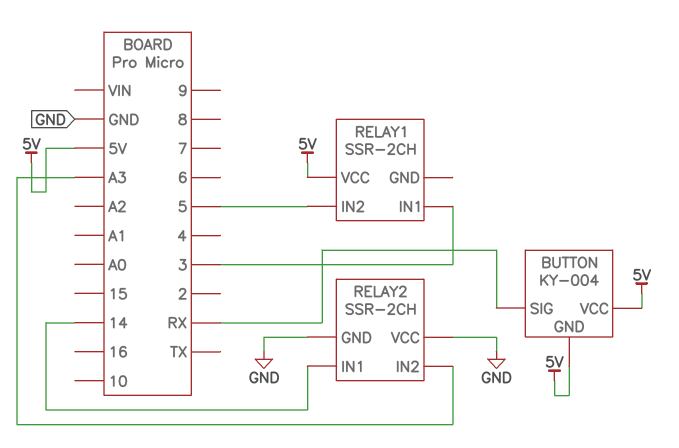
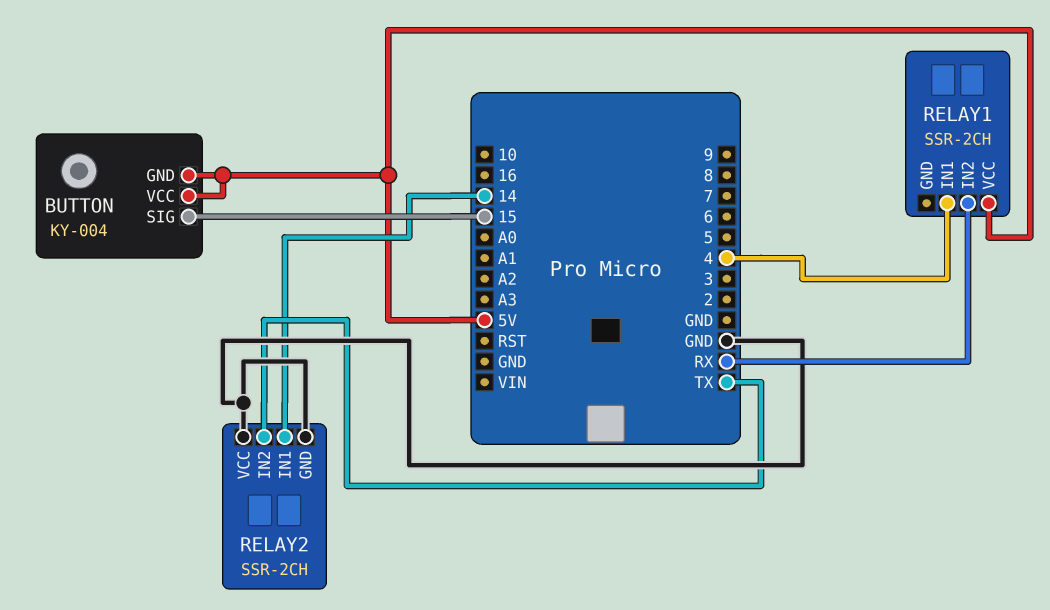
BUTTON pin SIG: RX -> 15
RELAY1 pin IN1: 3 -> 4
RELAY1 pin IN2: 5 -> RX
RELAY2 pin IN2: A3 -> TX

